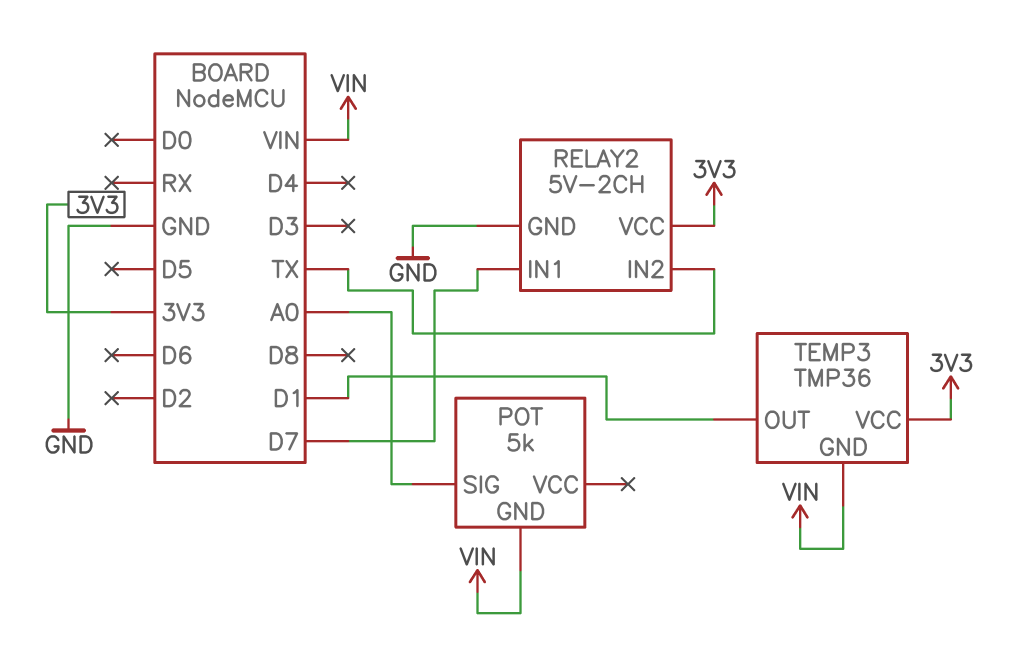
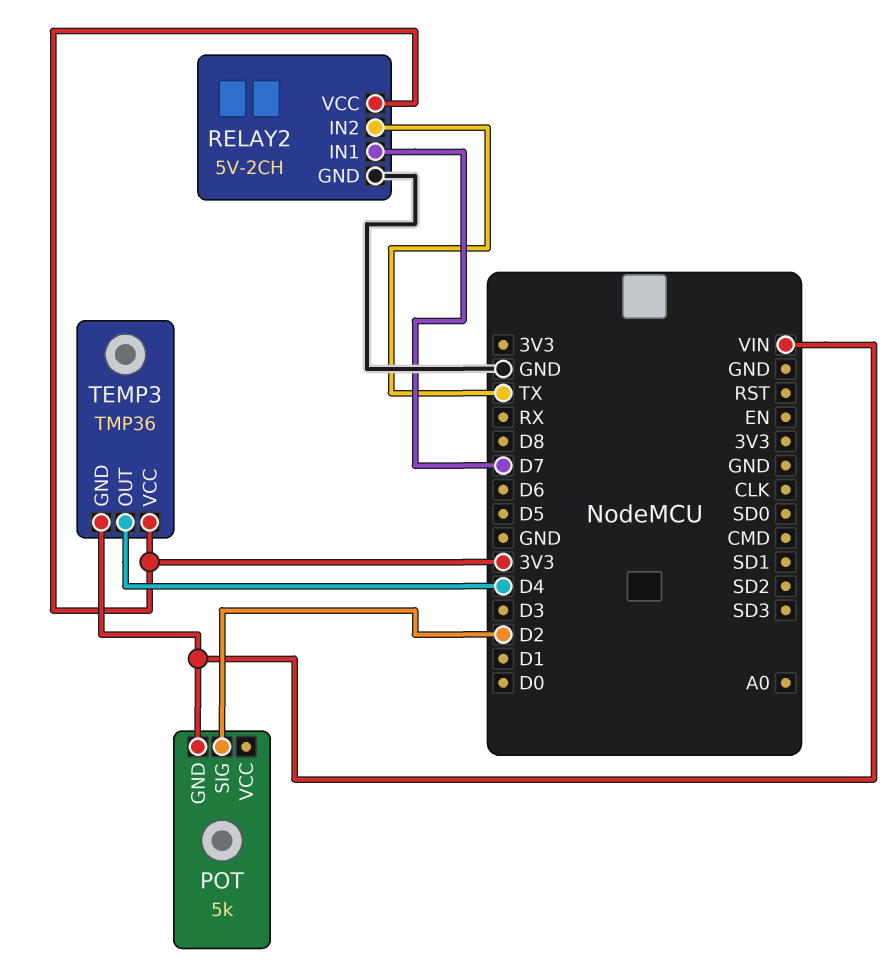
POT pin SIG: A0 -> D2
TEMP3 pin OUT: D1 -> D4

